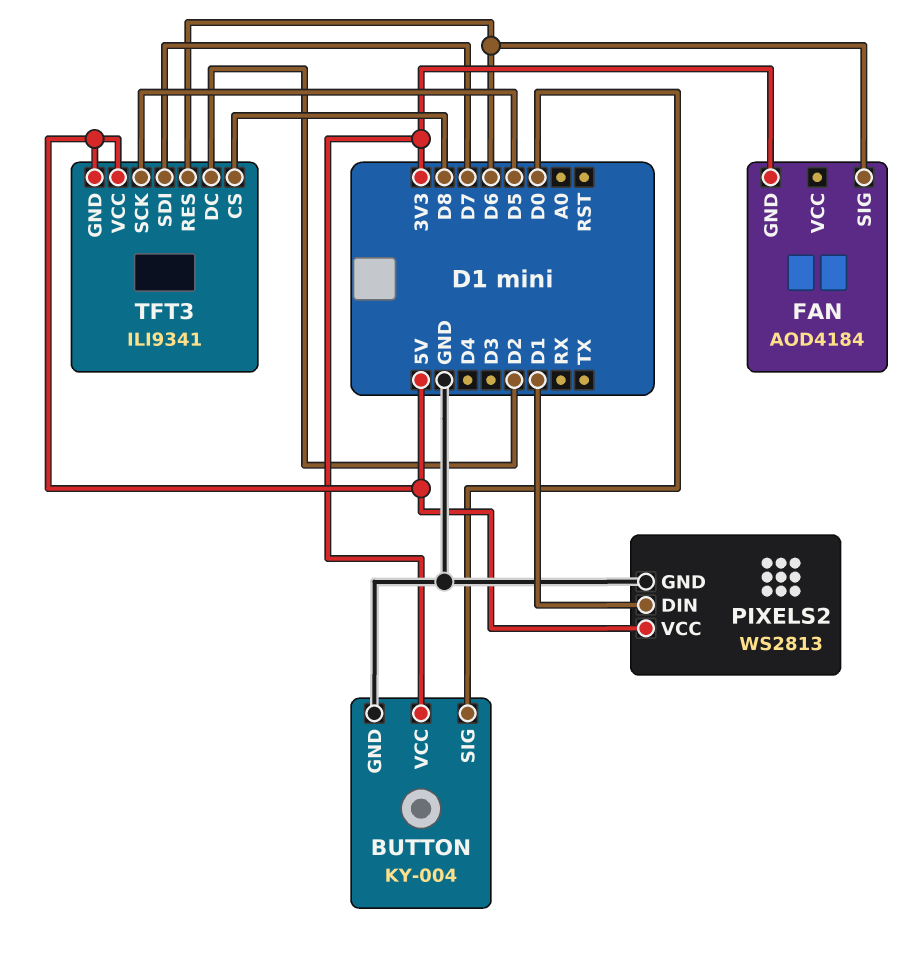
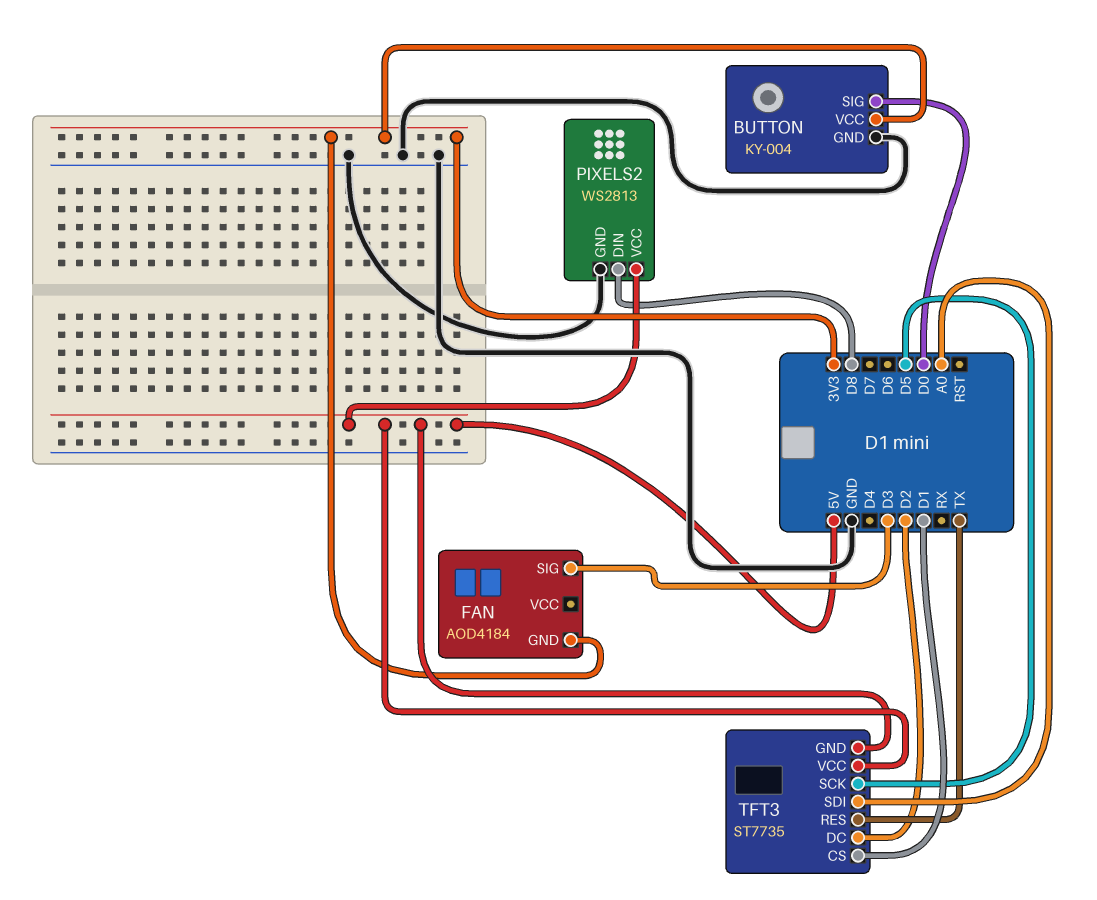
FAN pin SIG: D6 -> D3
PIXELS2 pin DIN: D1 -> D8
TFT3: ILI9341 -> ST7735
TFT3 pin CS: D8 -> D1
TFT3 pin RES: D6 -> TX
TFT3 pin SDI: D7 -> A0

